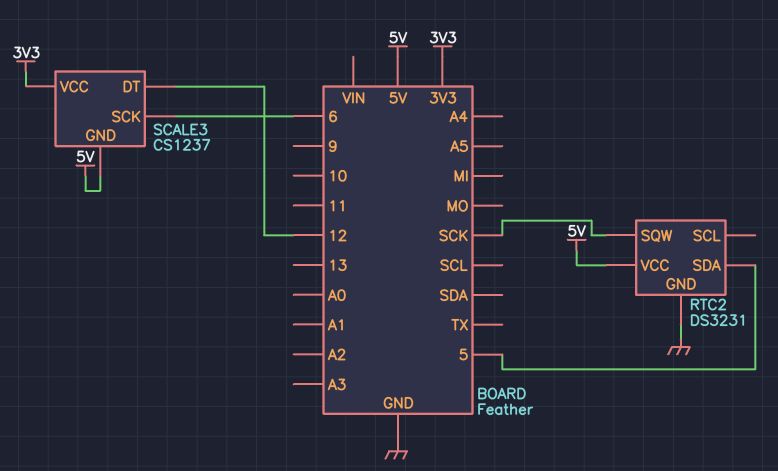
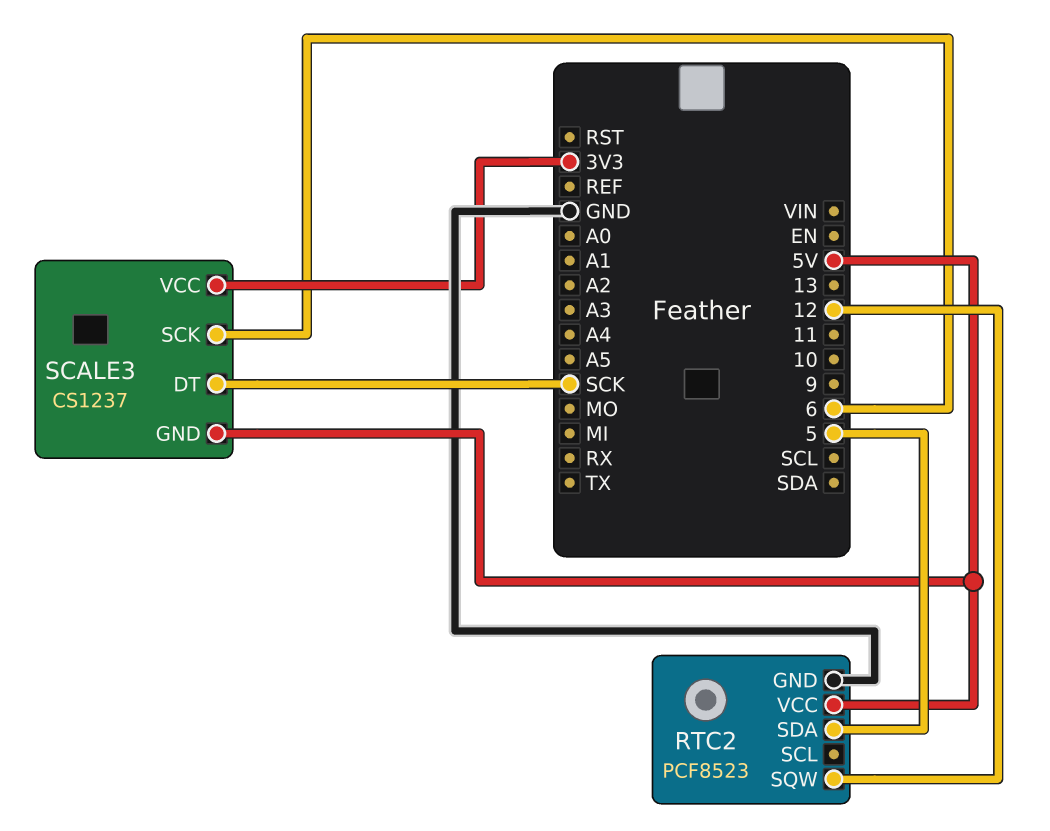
RTC2: DS3231 -> PCF8523
RTC2 pin SQW: SCK -> 12
SCALE3 pin DT: 12 -> SCK

